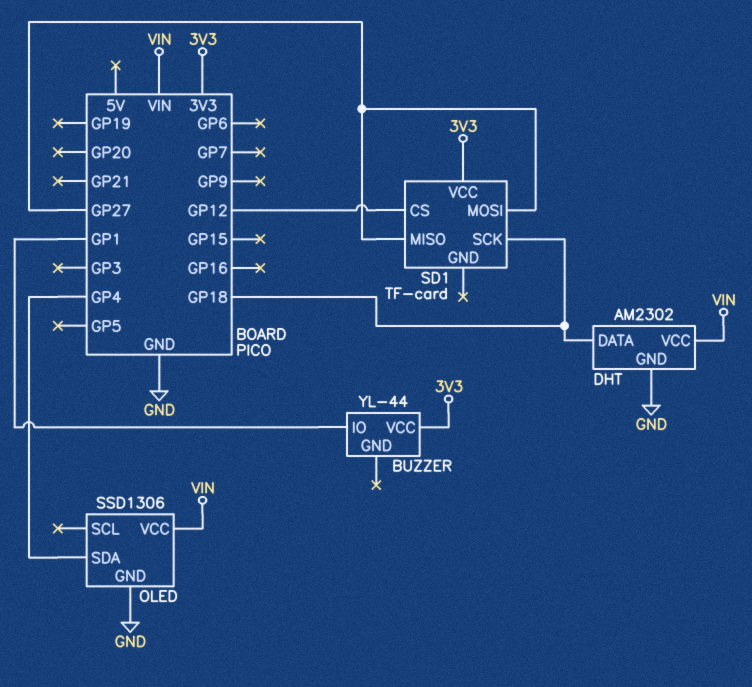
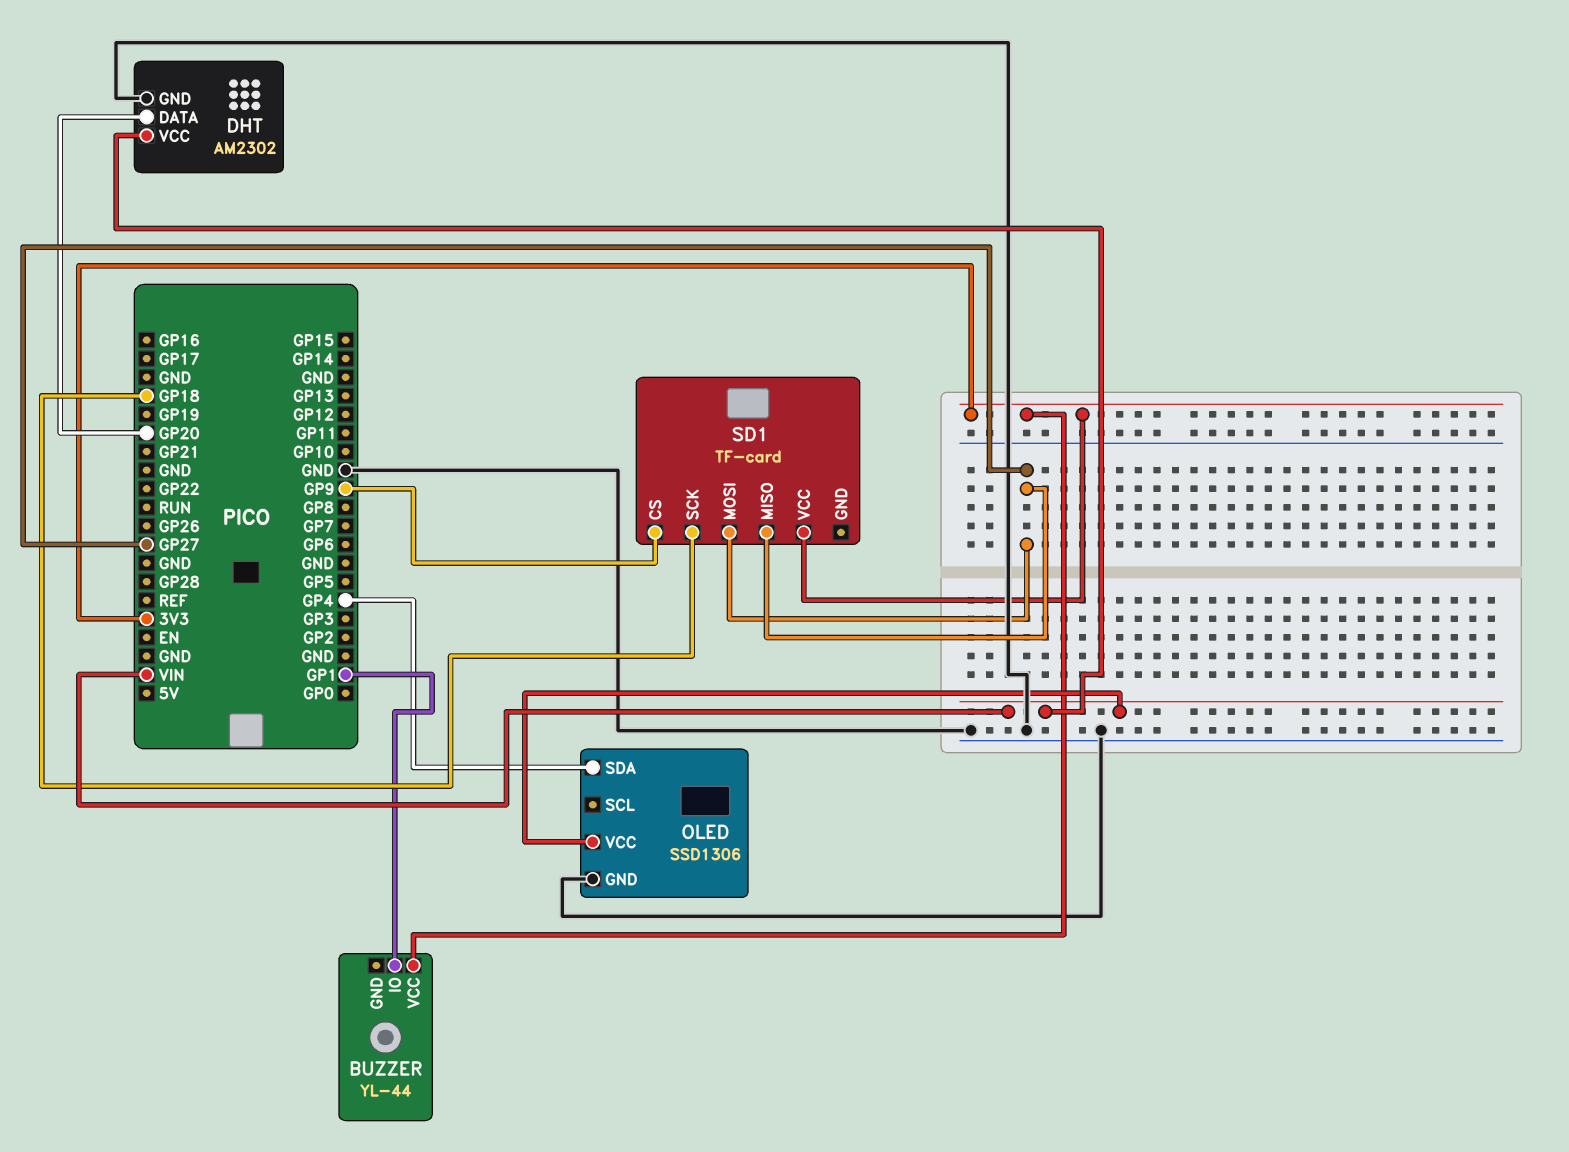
DHT pin DATA: GP18 -> GP20
SD1 pin CS: GP12 -> GP9

